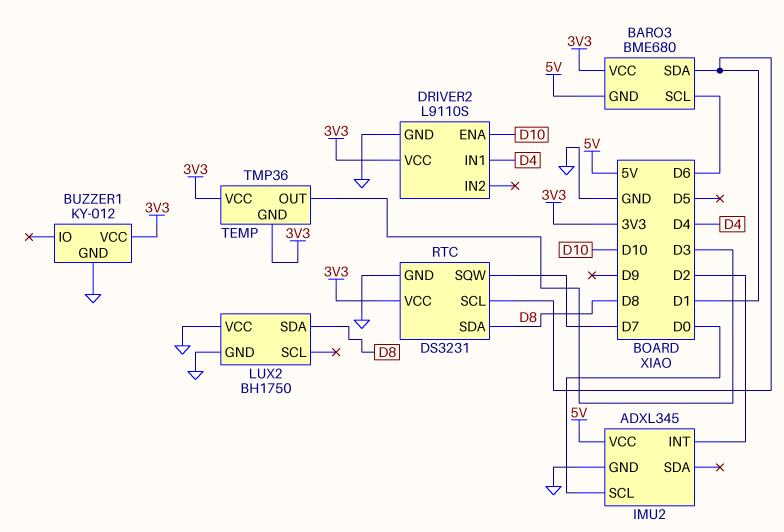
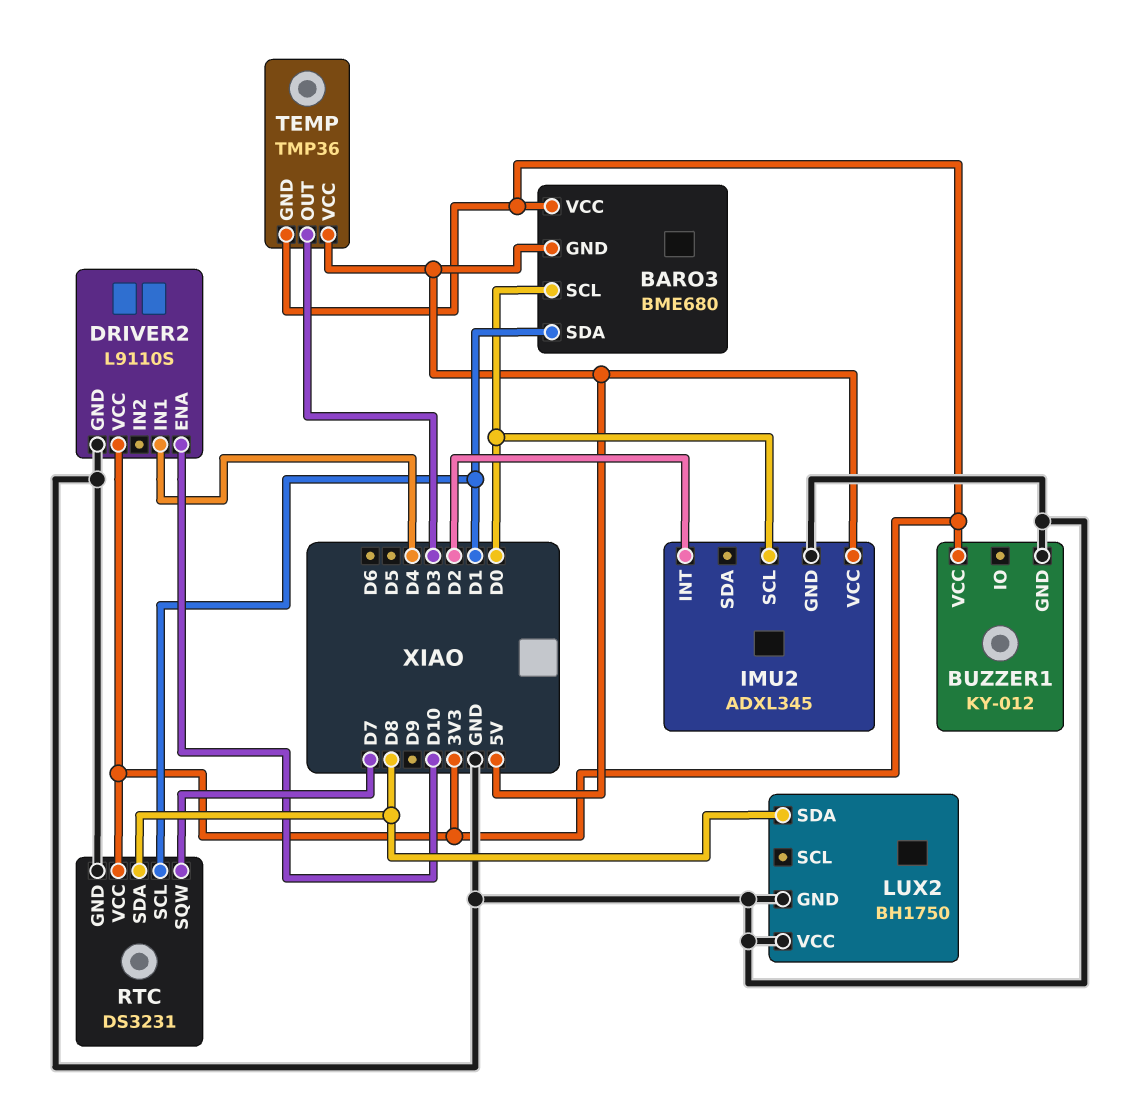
BARO3 pin SCL: D6 -> D0
TEMP pin VCC: 3V3 -> 5V

